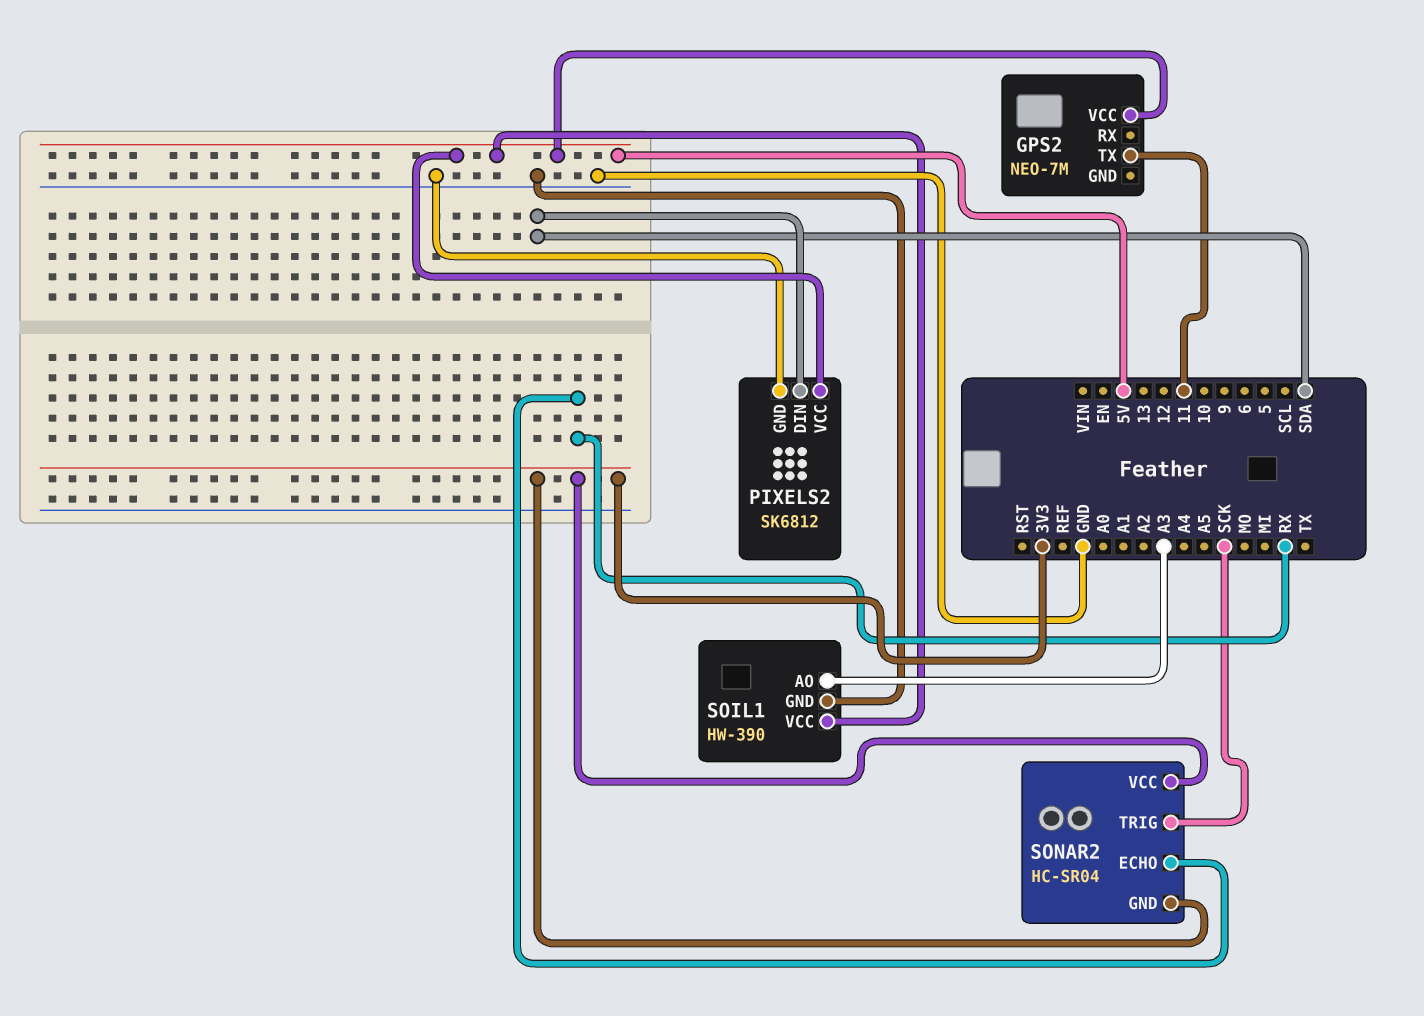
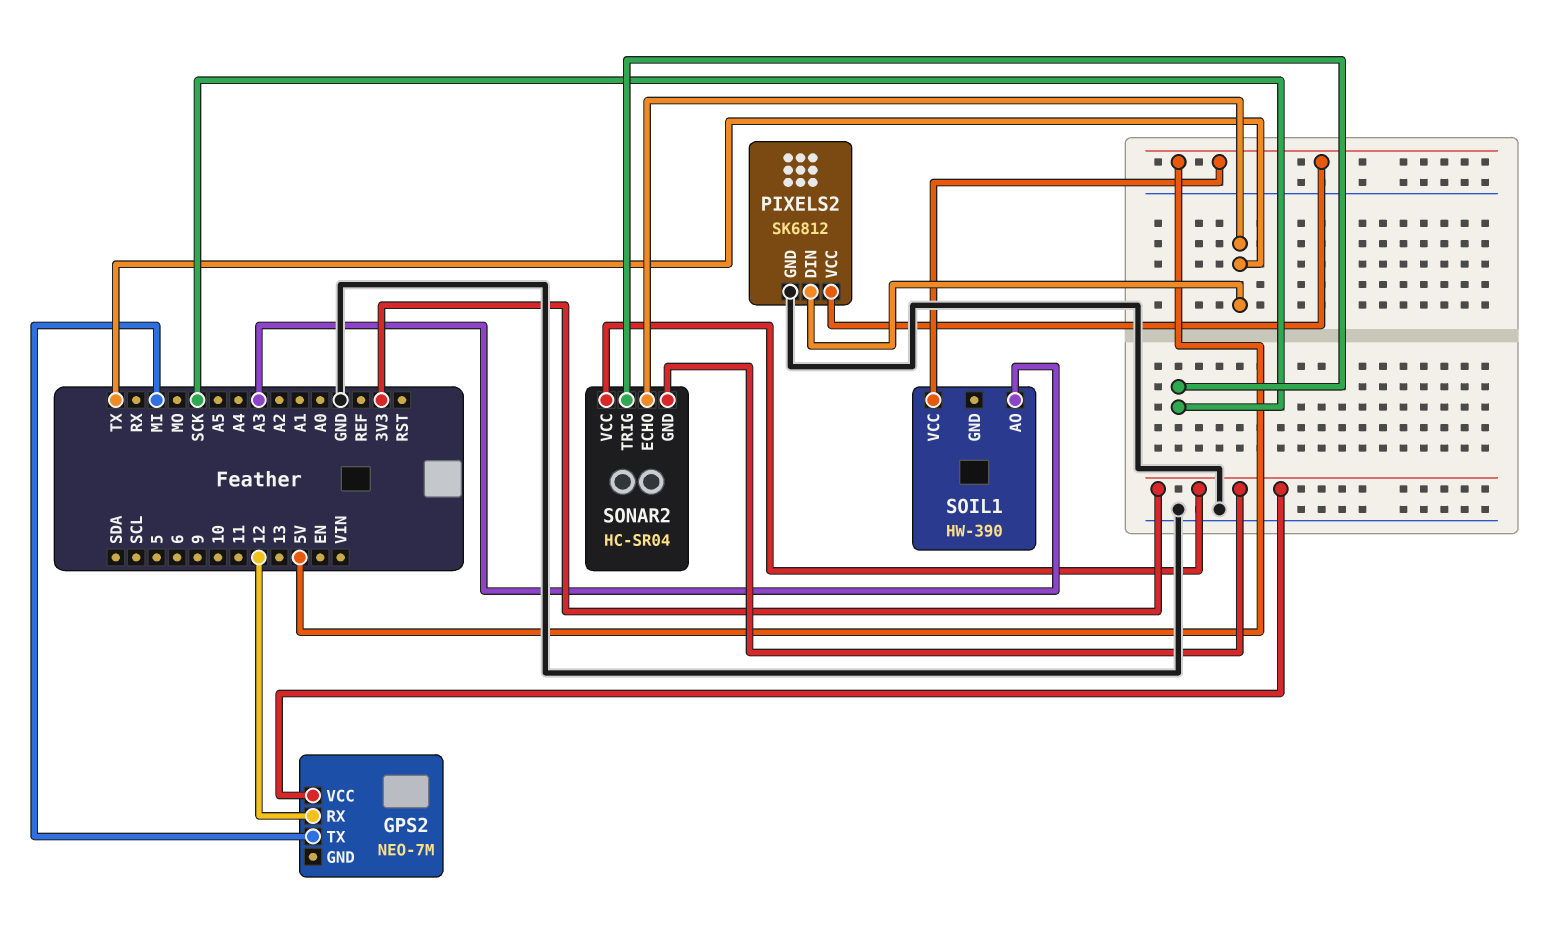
GPS2 pin RX: none -> 12
GPS2 pin TX: 11 -> MI
GPS2 pin VCC: 5V -> 3V3
PIXELS2 pin DIN: SDA -> TX
SOIL1 pin GND: GND -> none
SONAR2 pin ECHO: RX -> TX

